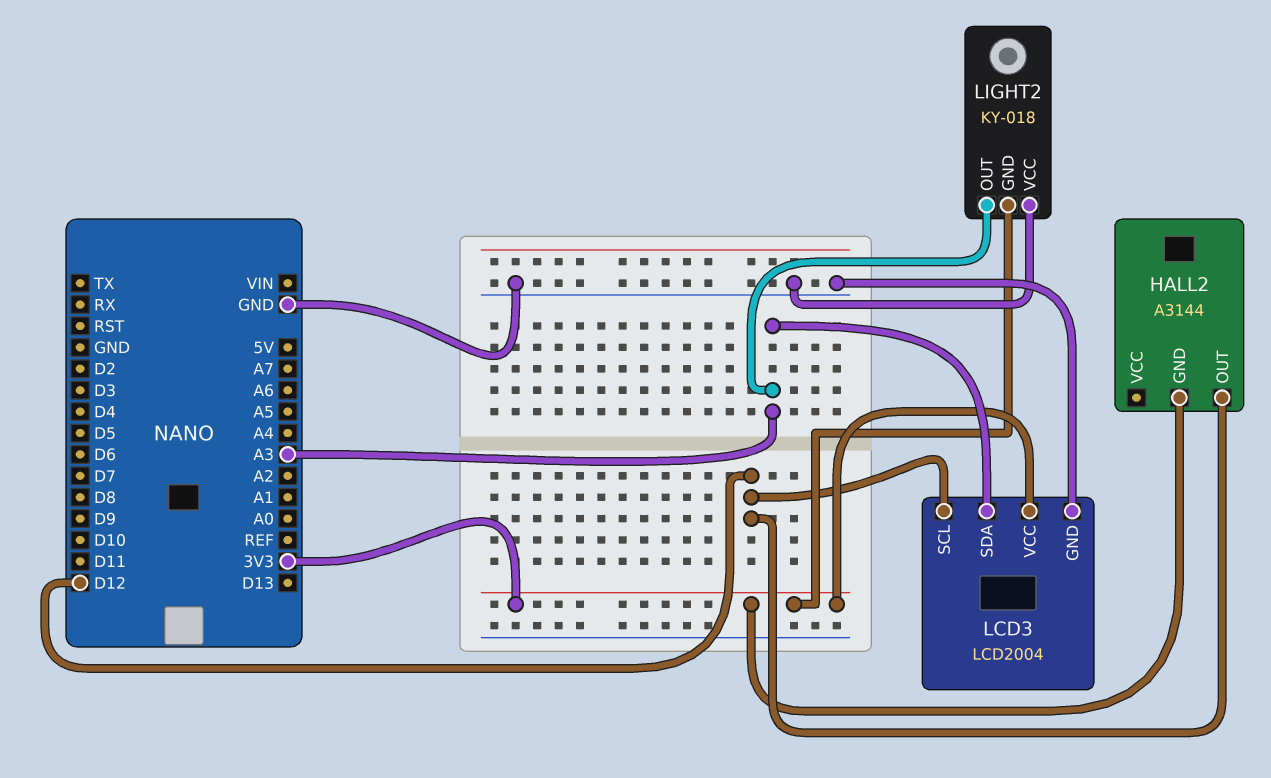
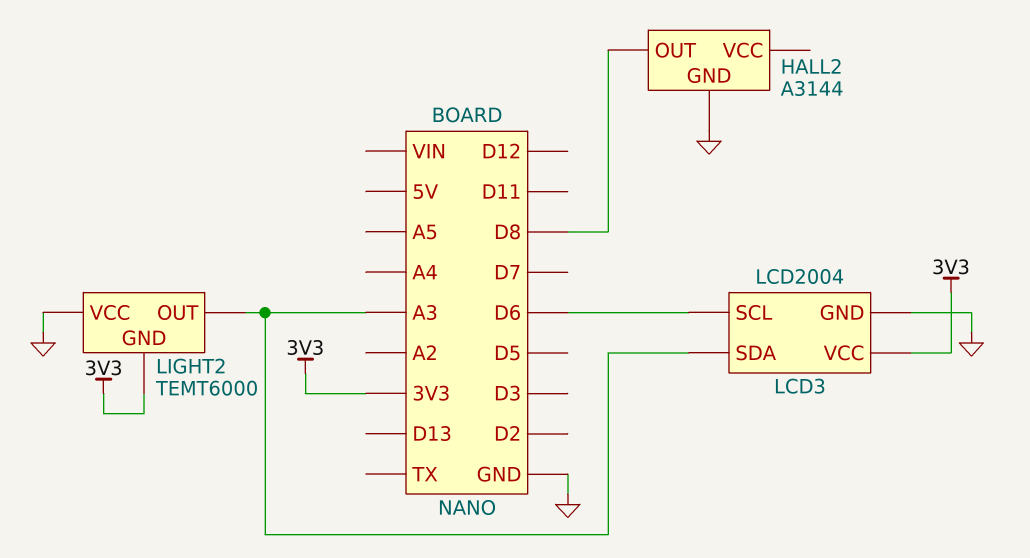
HALL2 pin GND: 3V3 -> GND
HALL2 pin OUT: D12 -> D8
LCD3 pin SCL: D12 -> D6
LIGHT2: KY-018 -> TEMT6000

